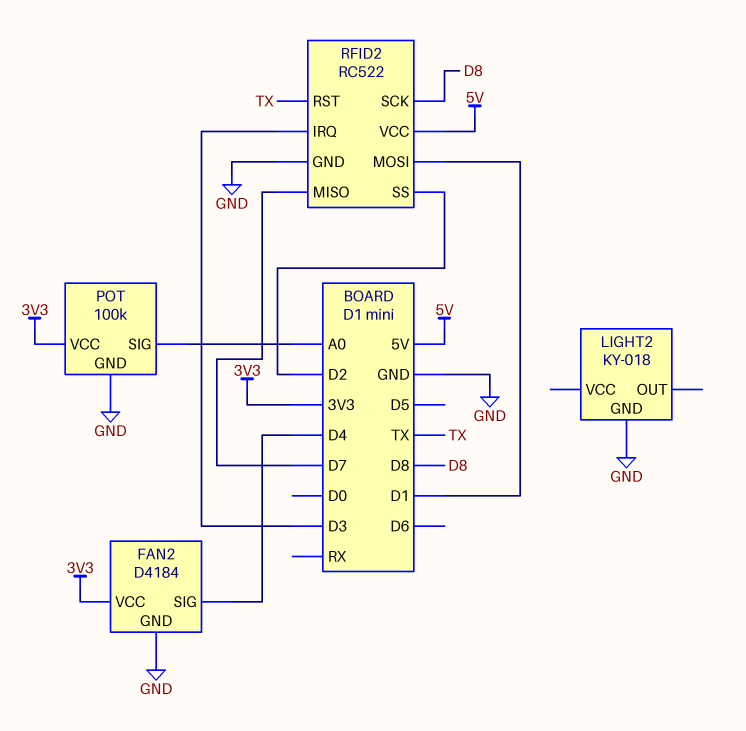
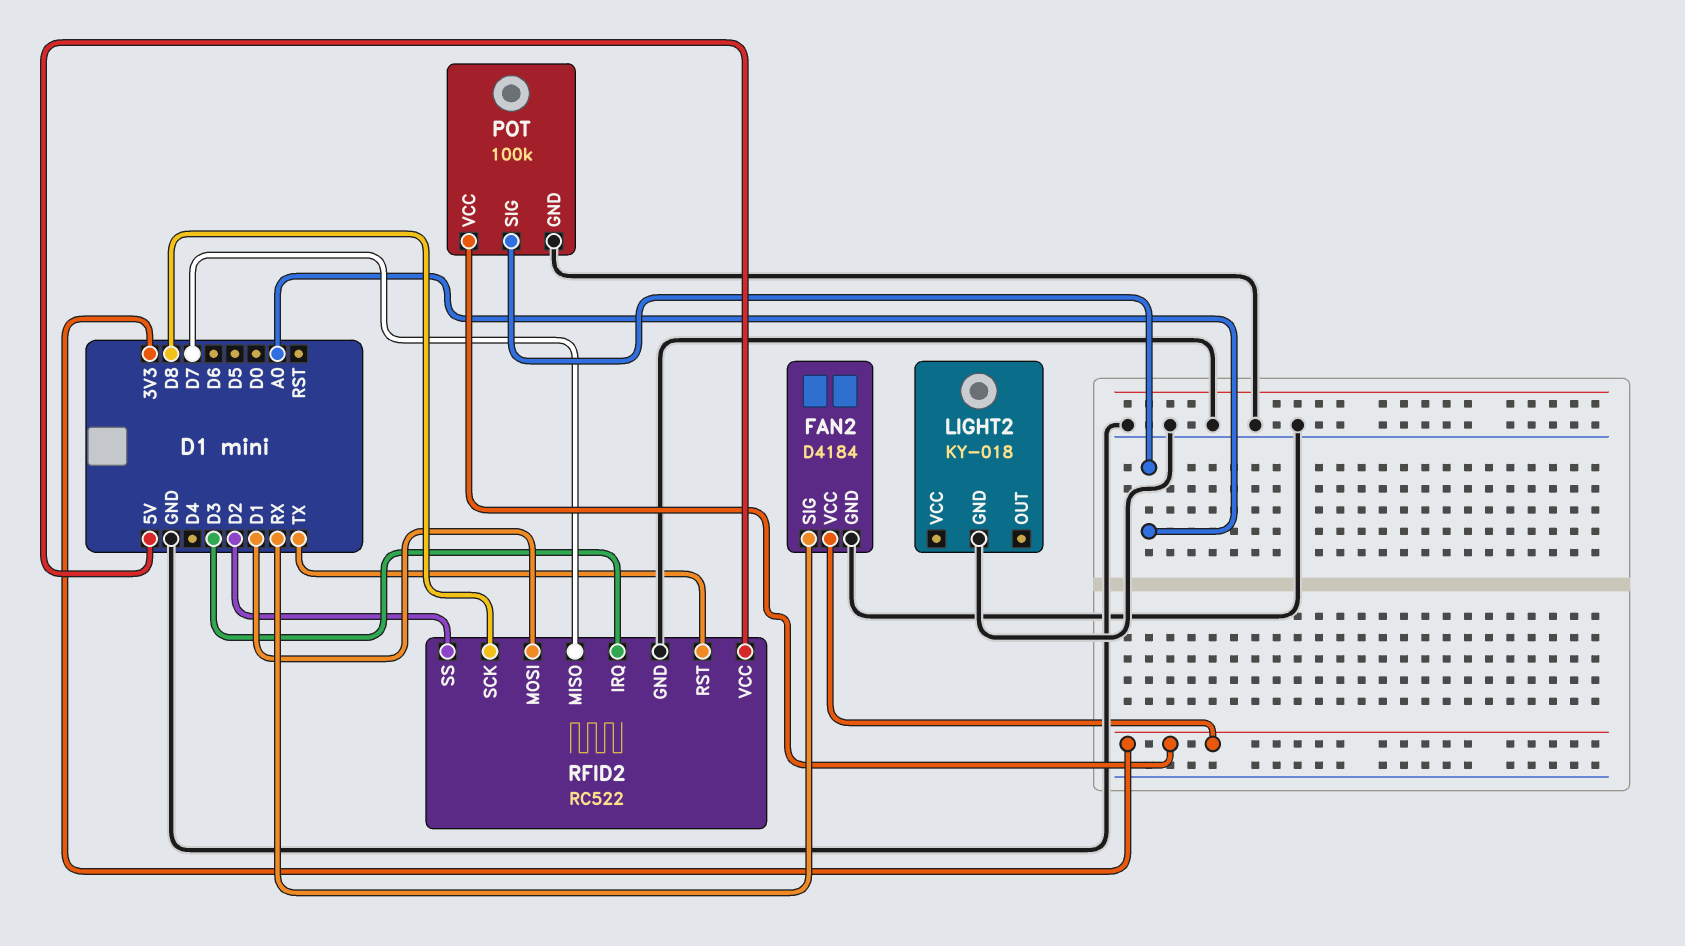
FAN2 pin SIG: D4 -> RX

